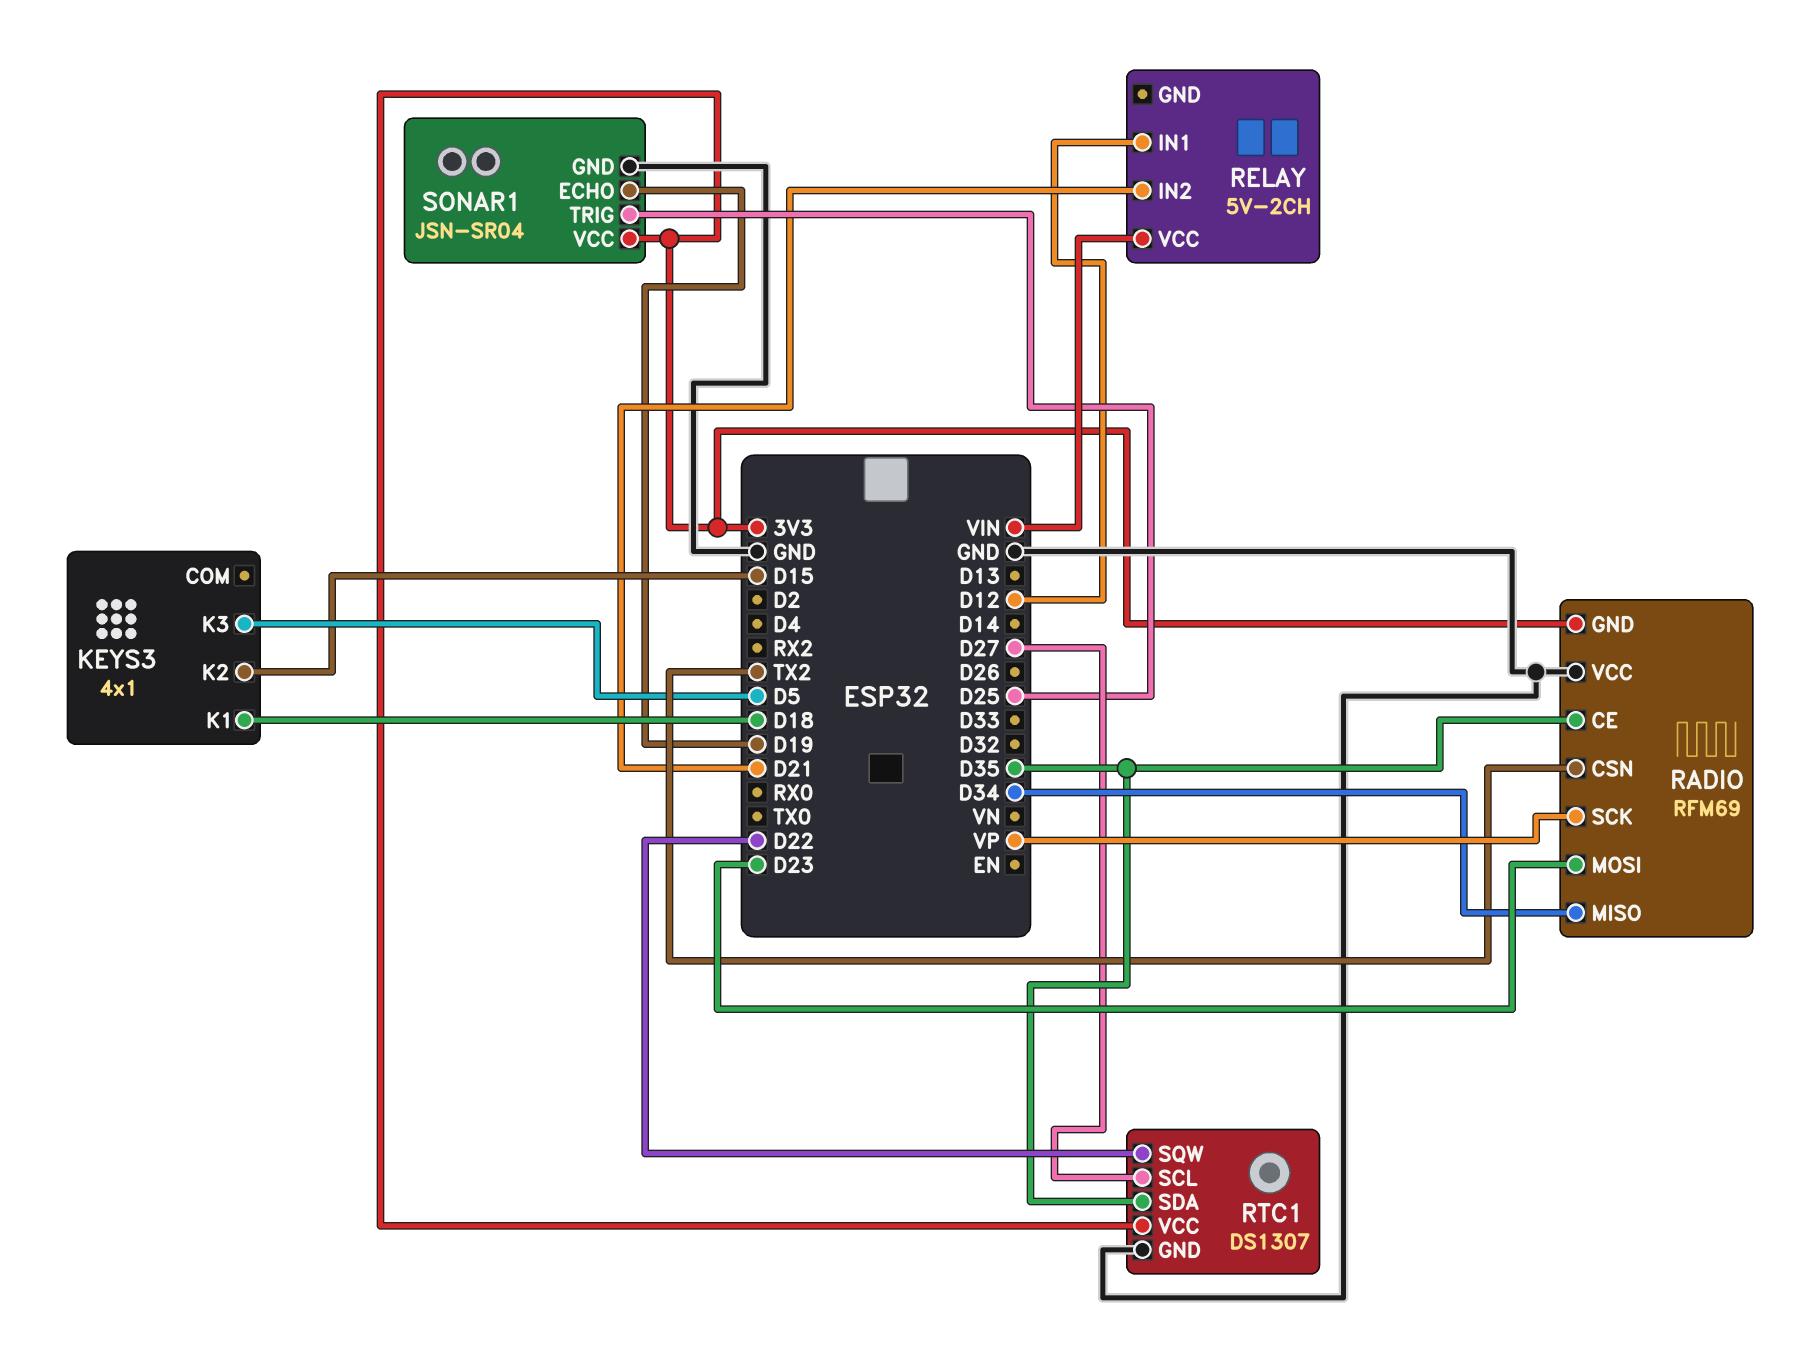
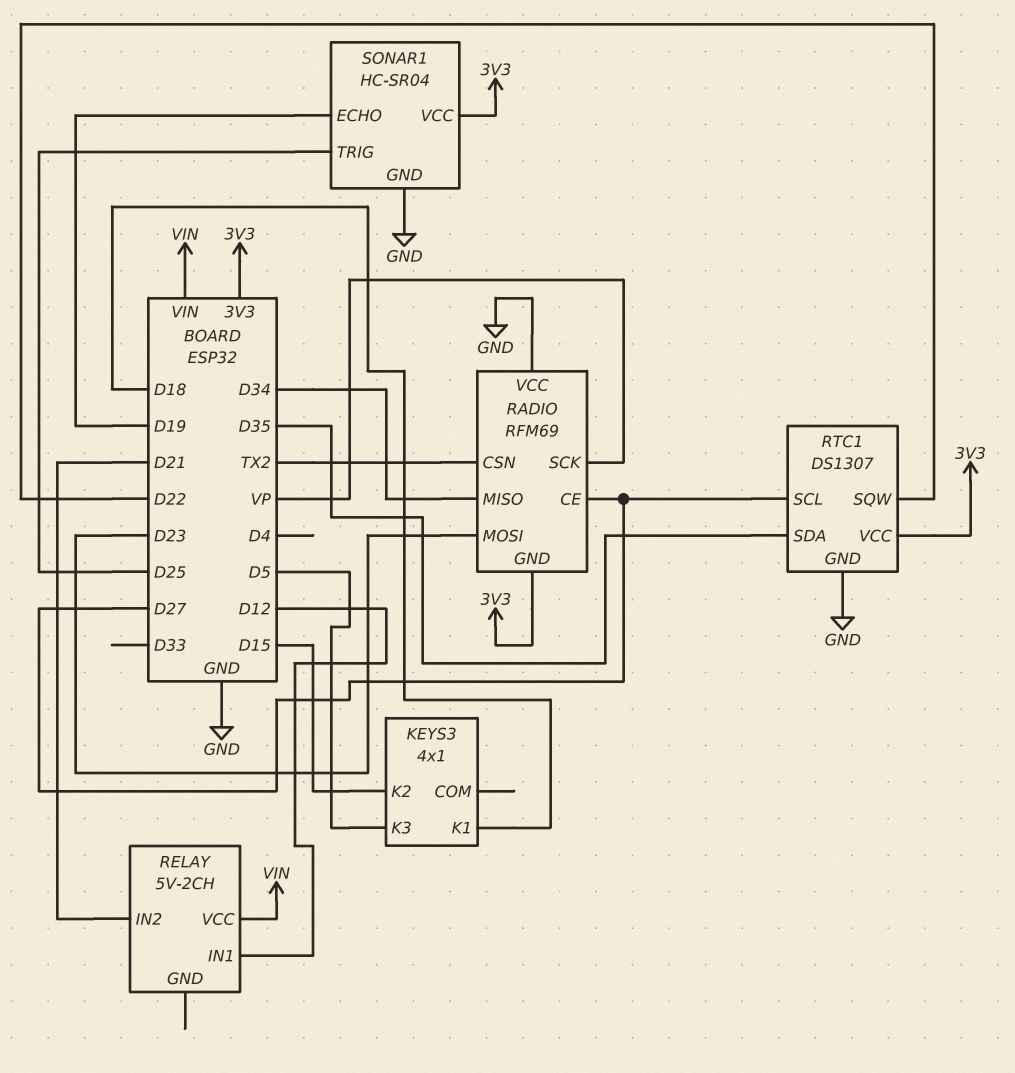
RADIO pin CE: D35 -> D27
SONAR1: JSN-SR04 -> HC-SR04

